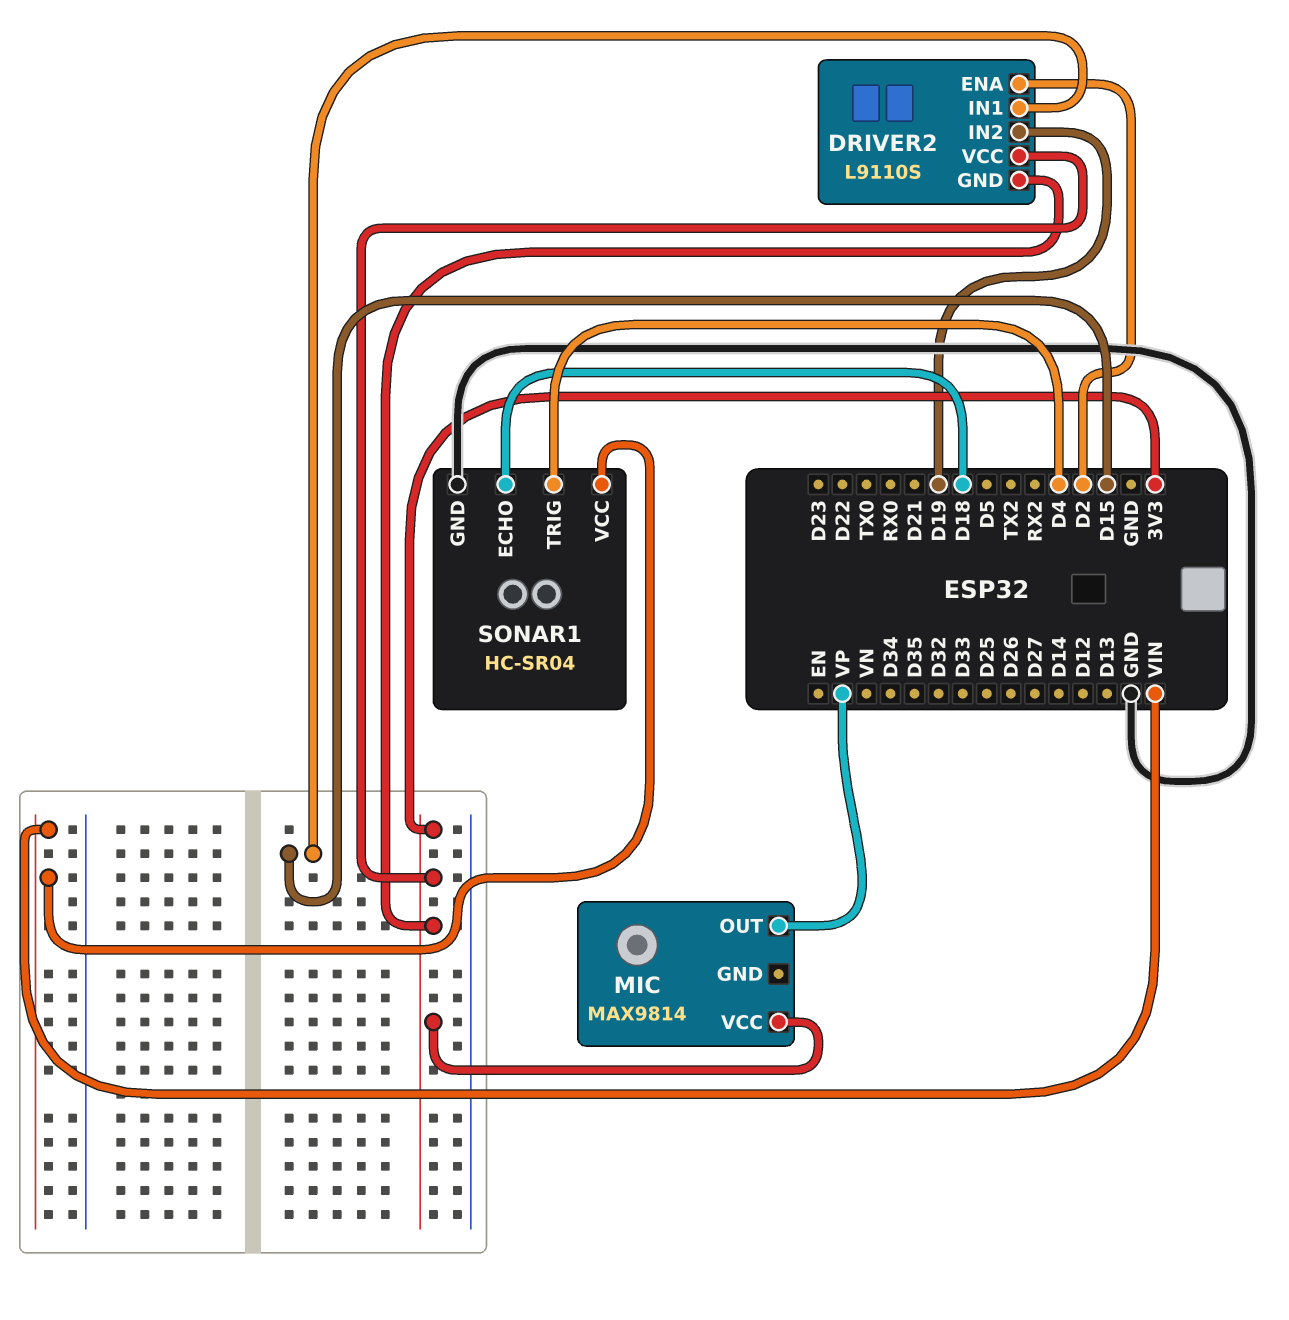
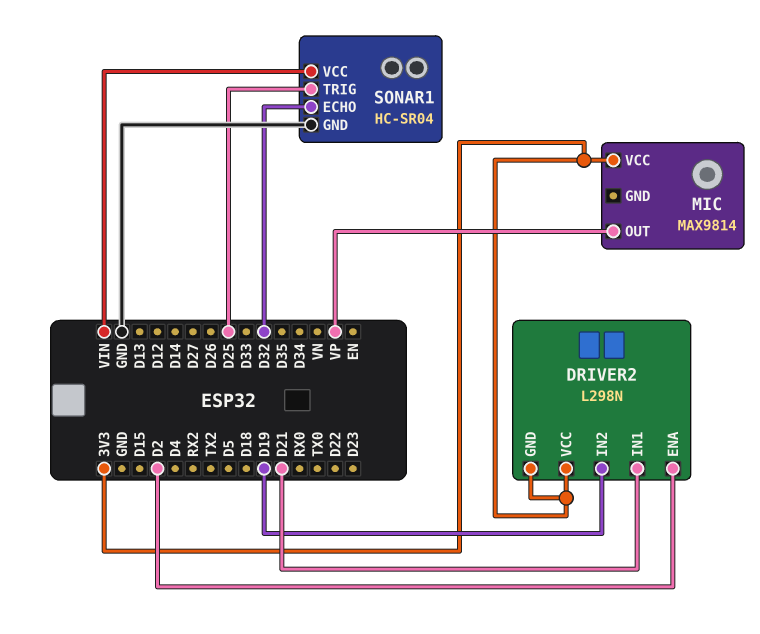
DRIVER2: L9110S -> L298N
DRIVER2 pin IN1: D15 -> D21
SONAR1 pin ECHO: D18 -> D32
SONAR1 pin TRIG: D4 -> D25

